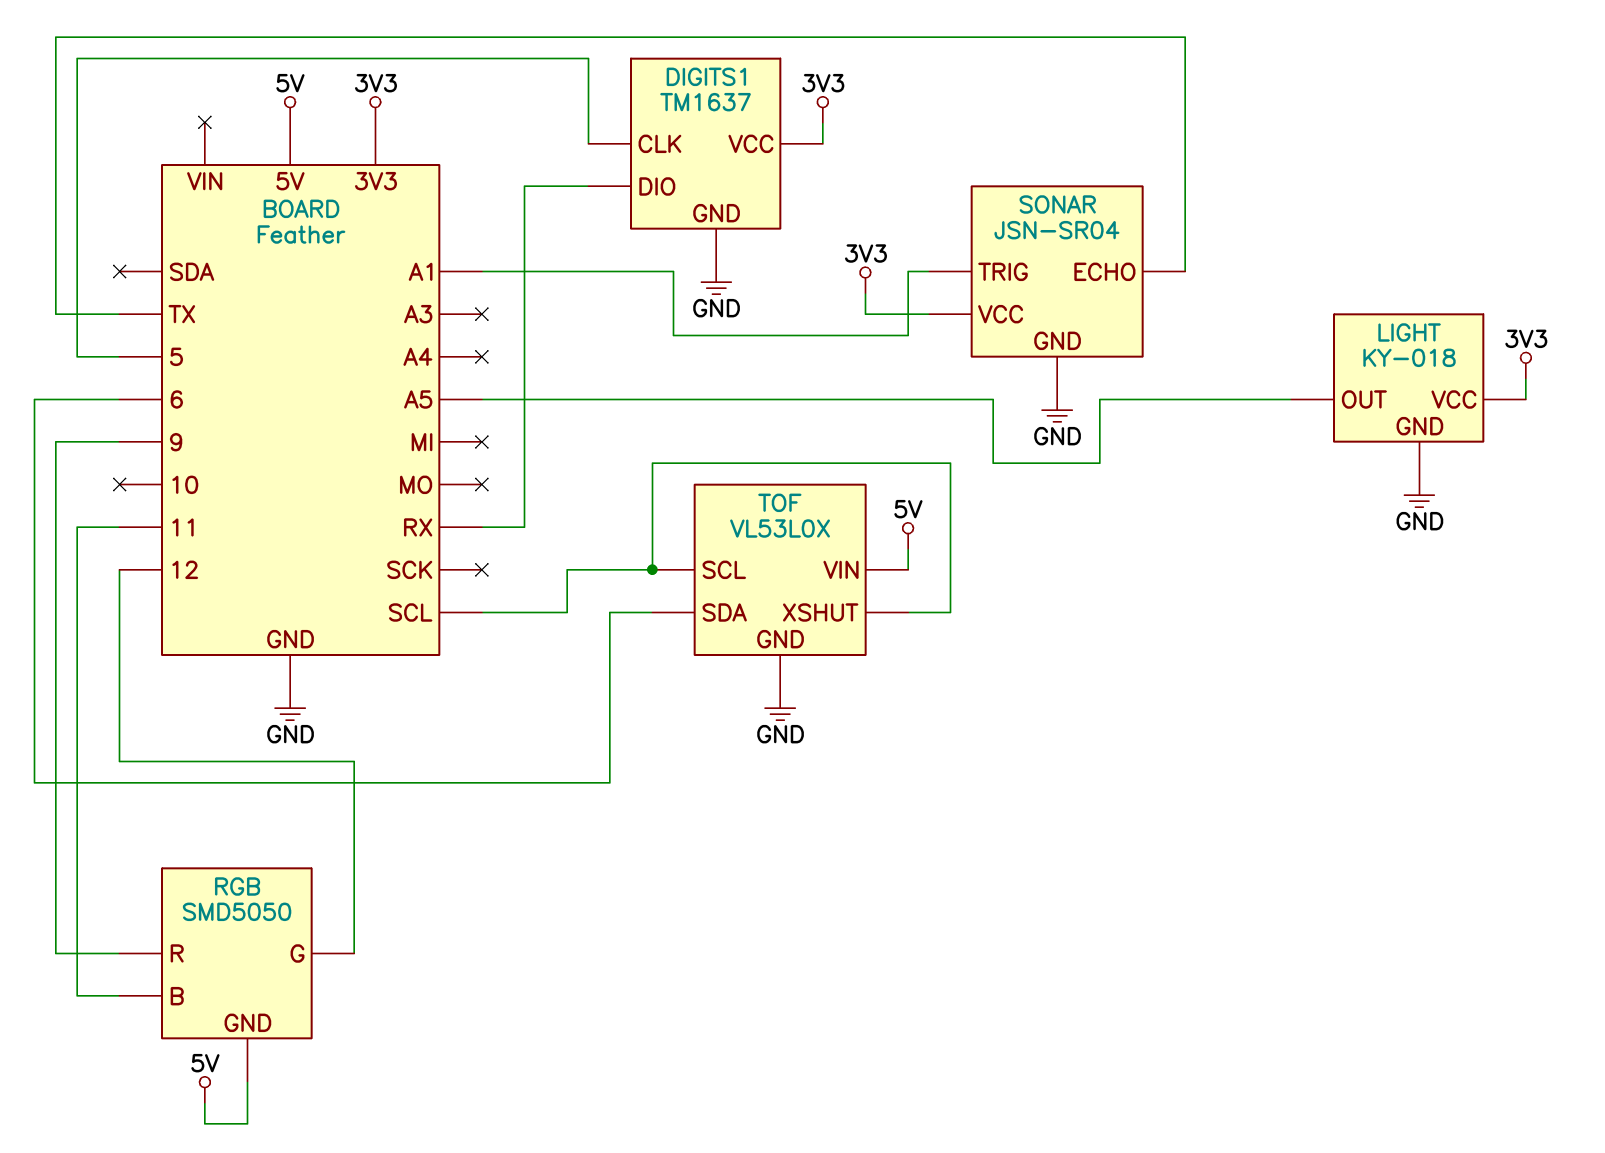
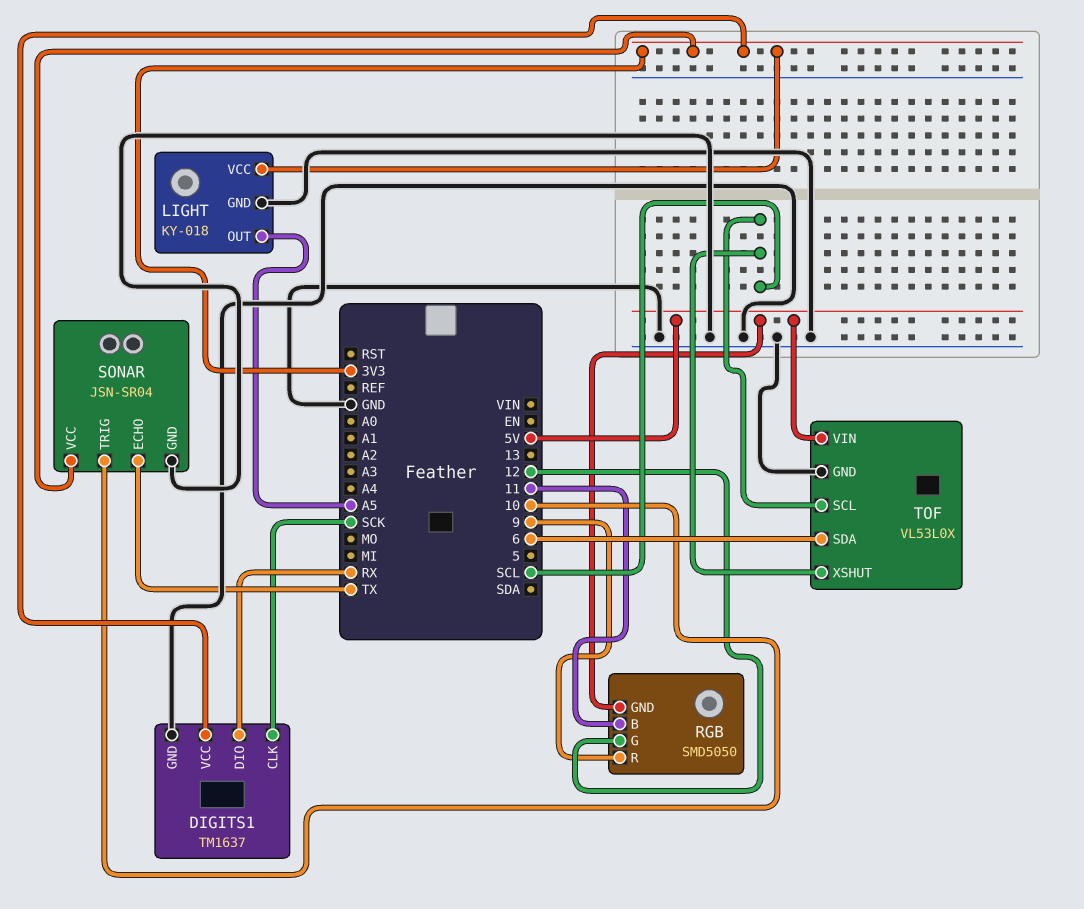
DIGITS1 pin CLK: 5 -> SCK
SONAR pin TRIG: A1 -> 10

